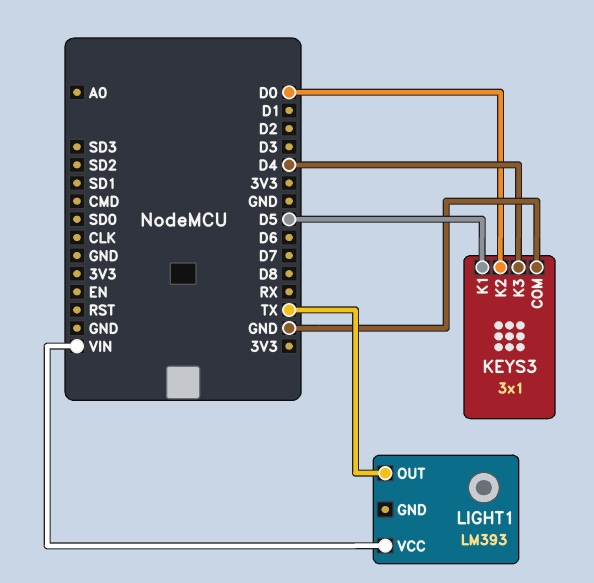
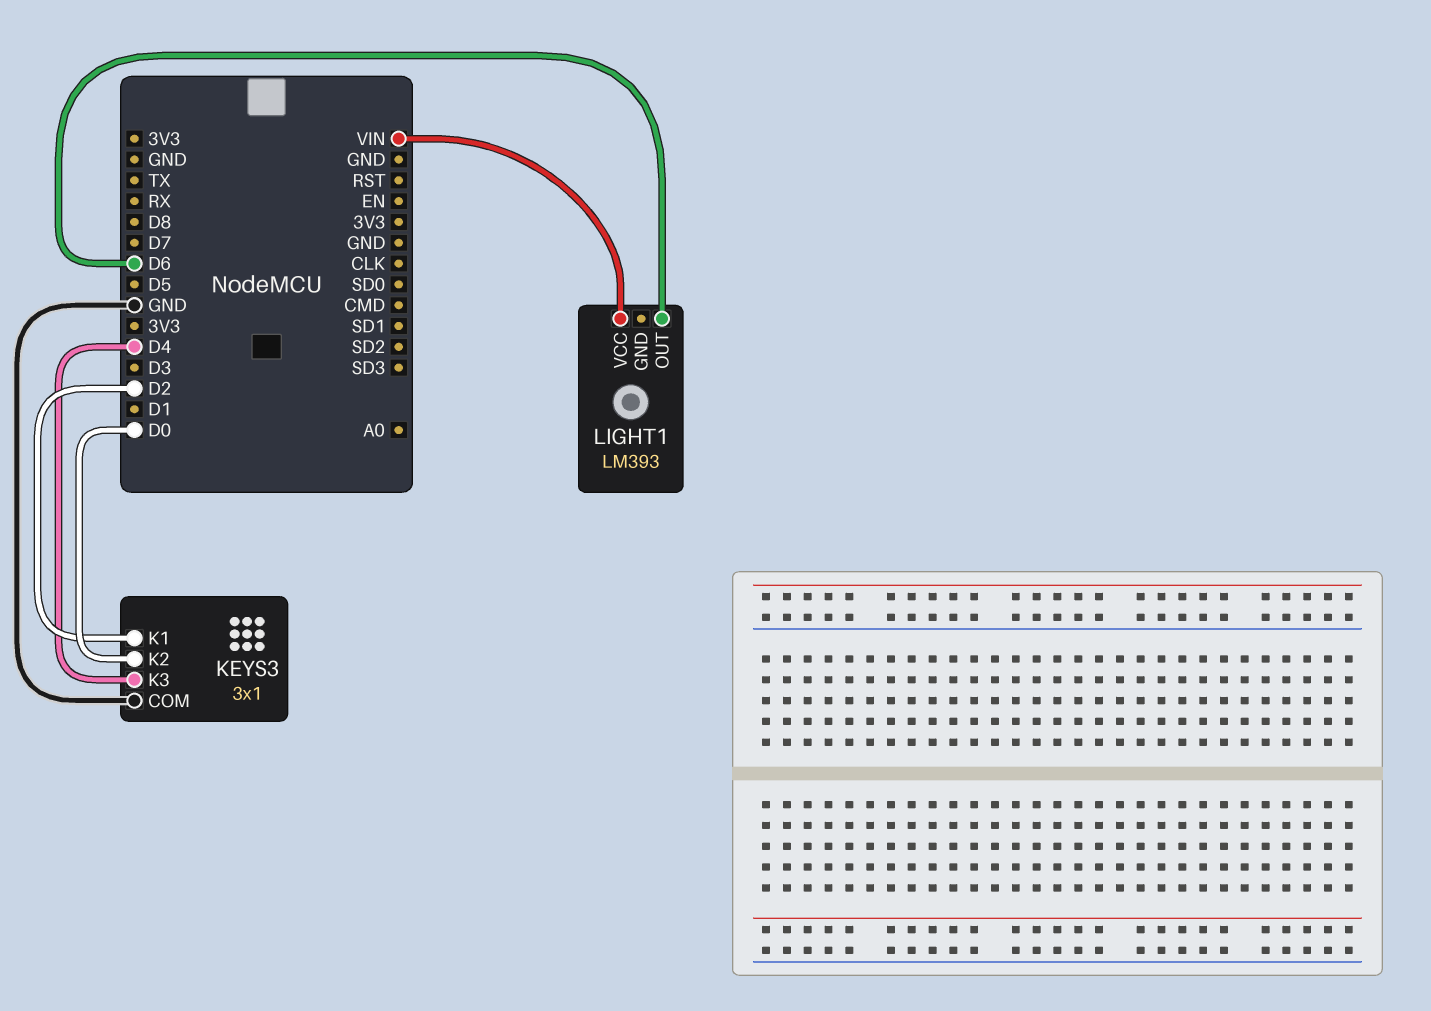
KEYS3 pin K1: D5 -> D2
LIGHT1 pin OUT: TX -> D6

